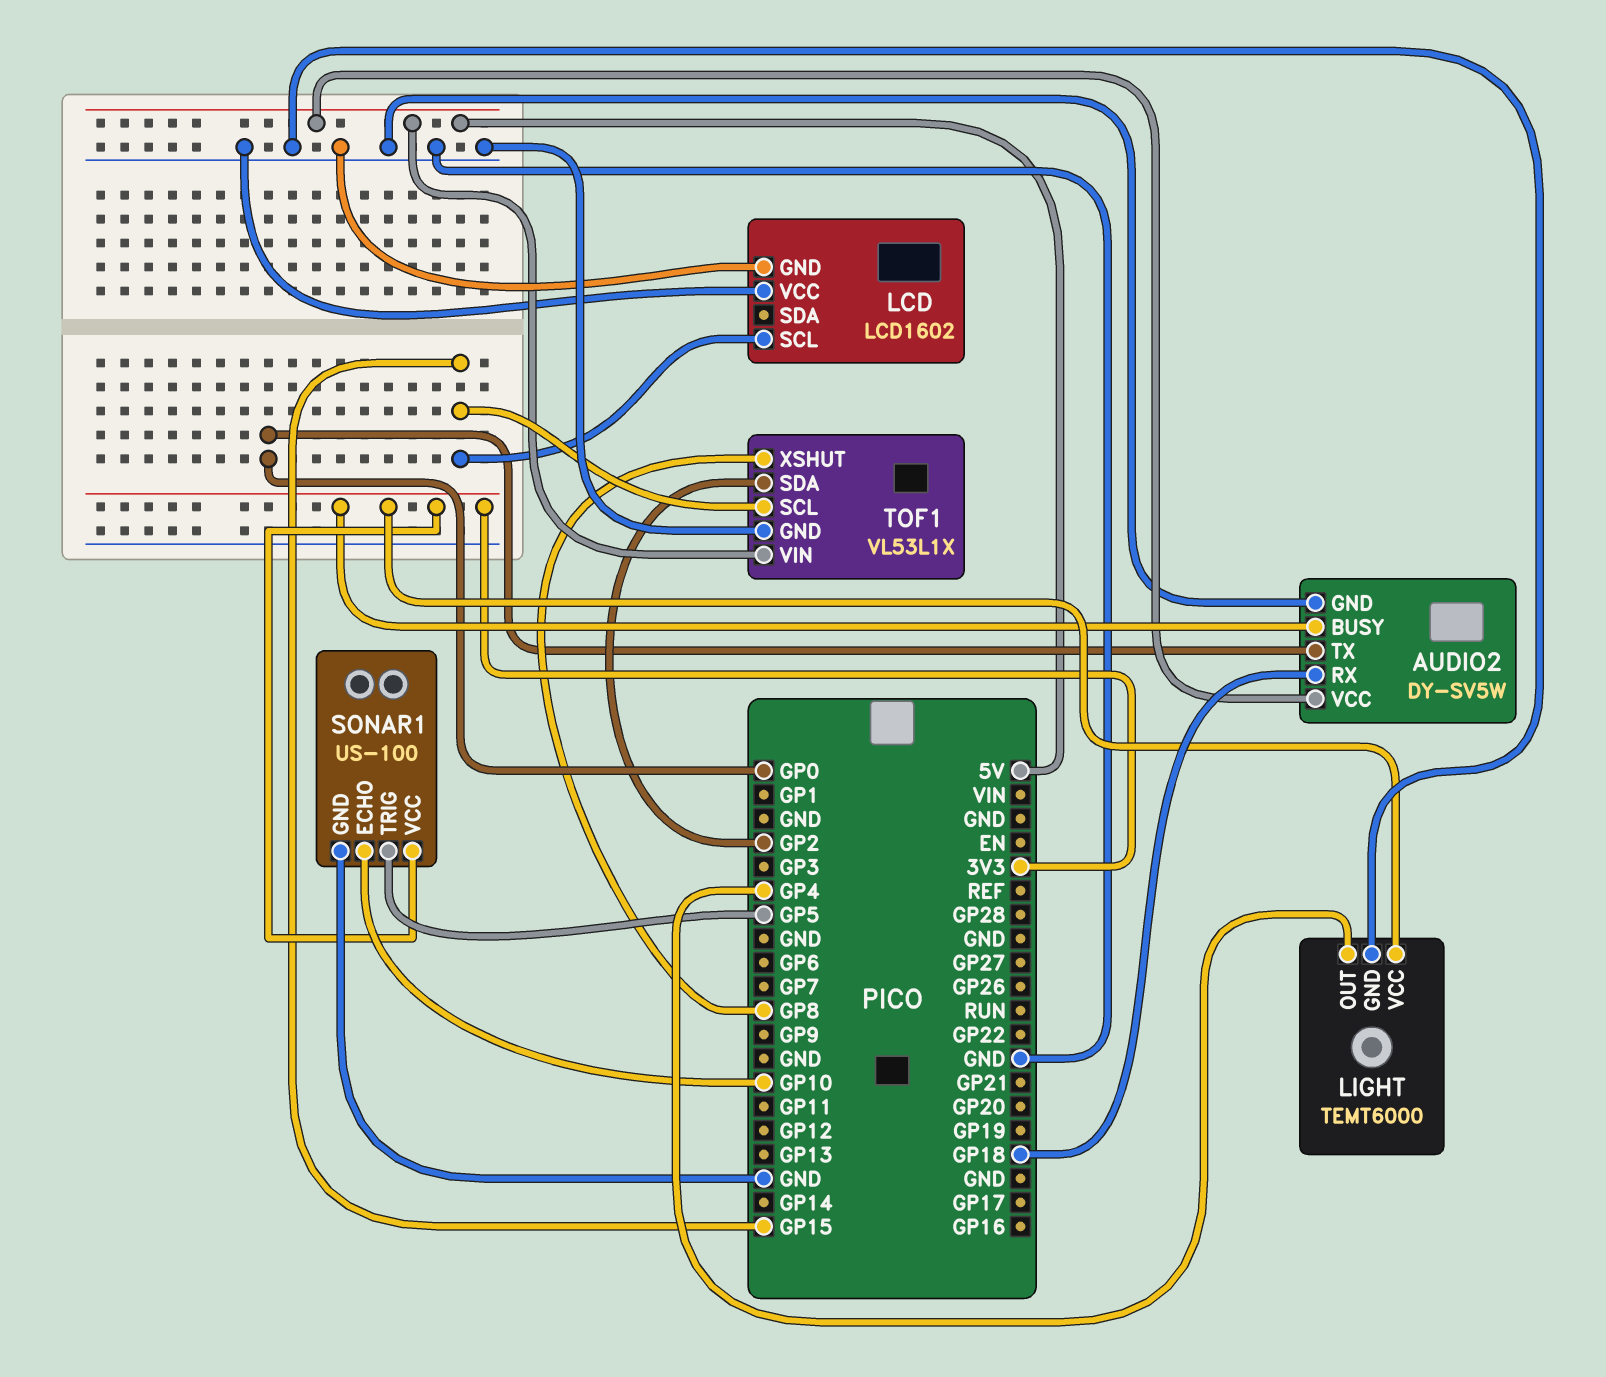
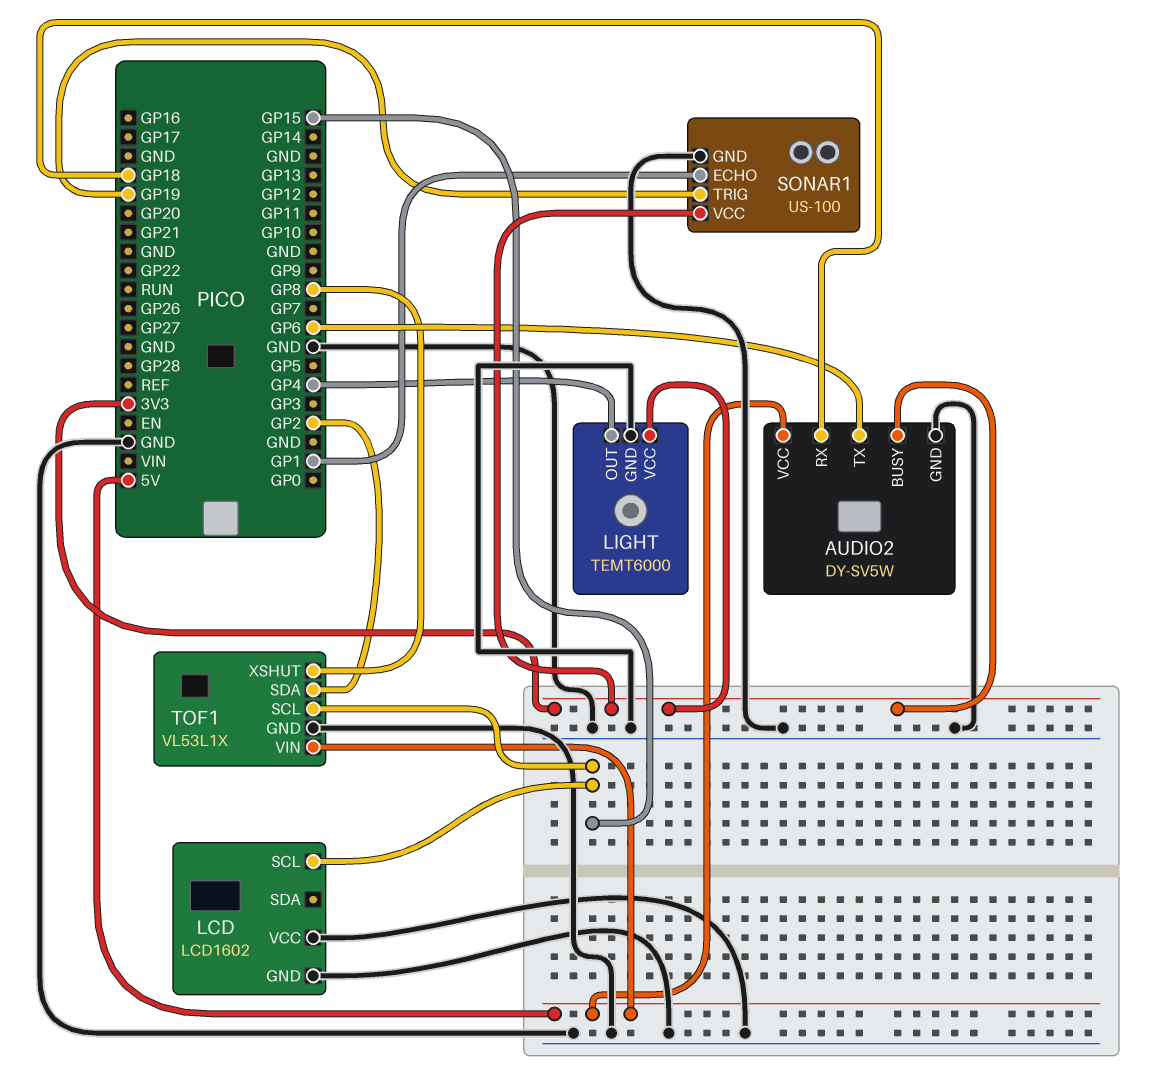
AUDIO2 pin TX: GP0 -> GP6
SONAR1 pin ECHO: GP10 -> GP1
SONAR1 pin TRIG: GP5 -> GP19

